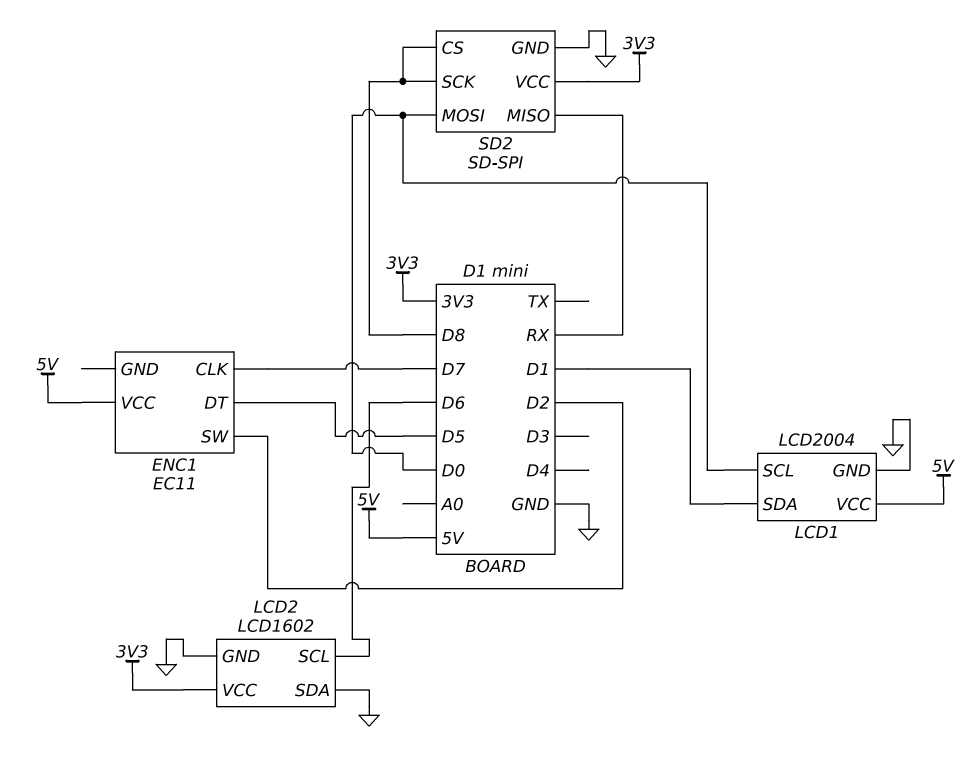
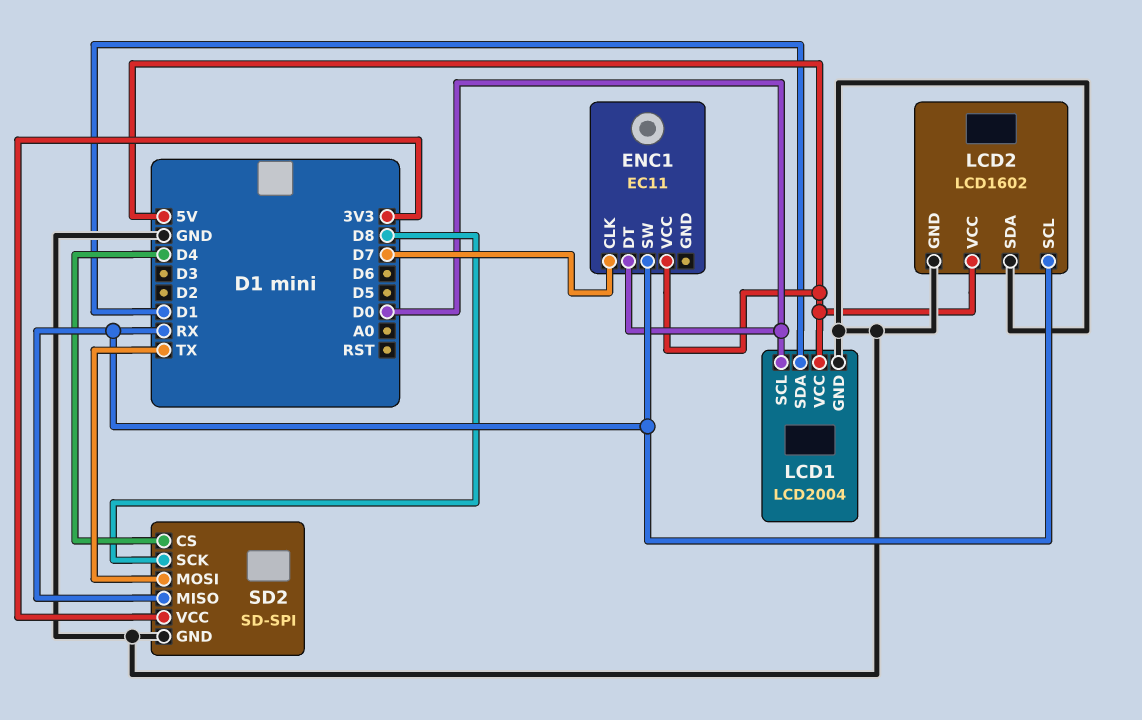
ENC1 pin DT: D5 -> D0
ENC1 pin SW: D2 -> RX
LCD2 pin SCL: D6 -> RX
LCD2 pin VCC: 3V3 -> 5V
SD2 pin CS: D8 -> D4
SD2 pin MOSI: D0 -> TX

